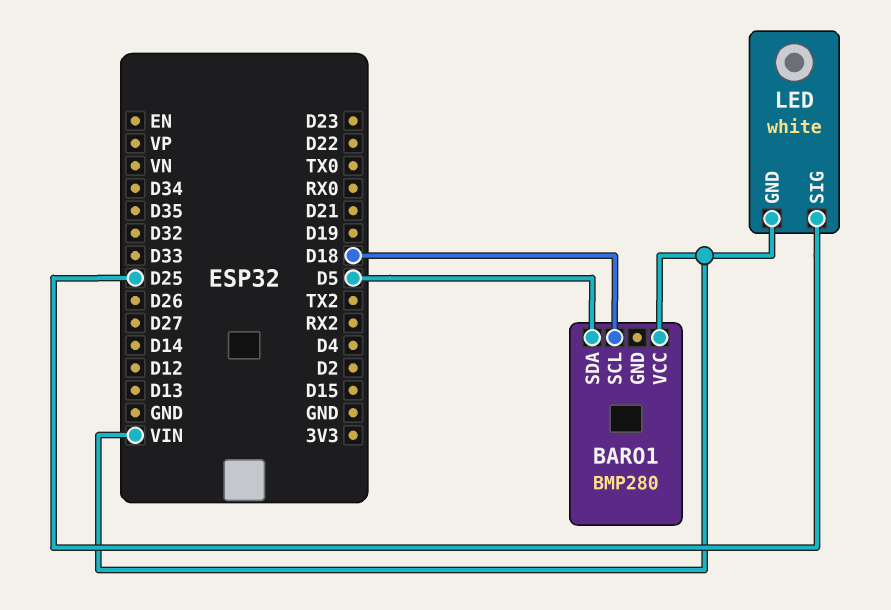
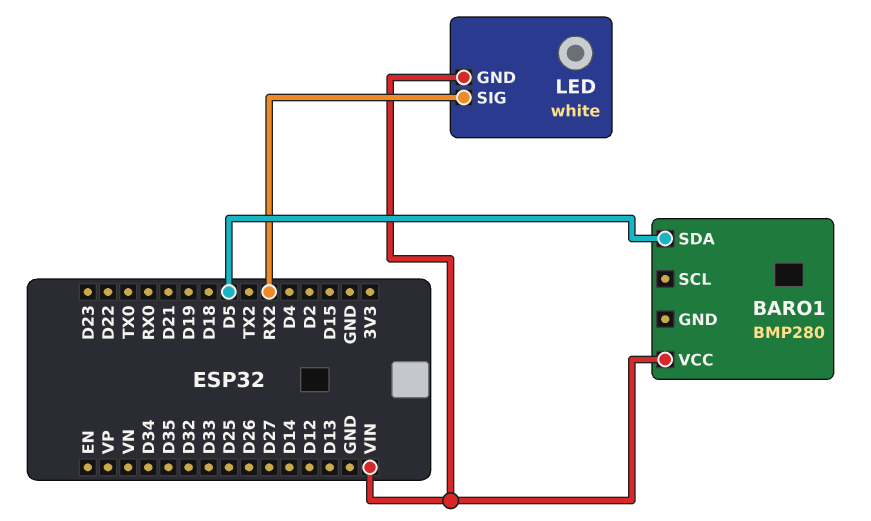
BARO1 pin SCL: D18 -> none
LED pin SIG: D25 -> RX2

